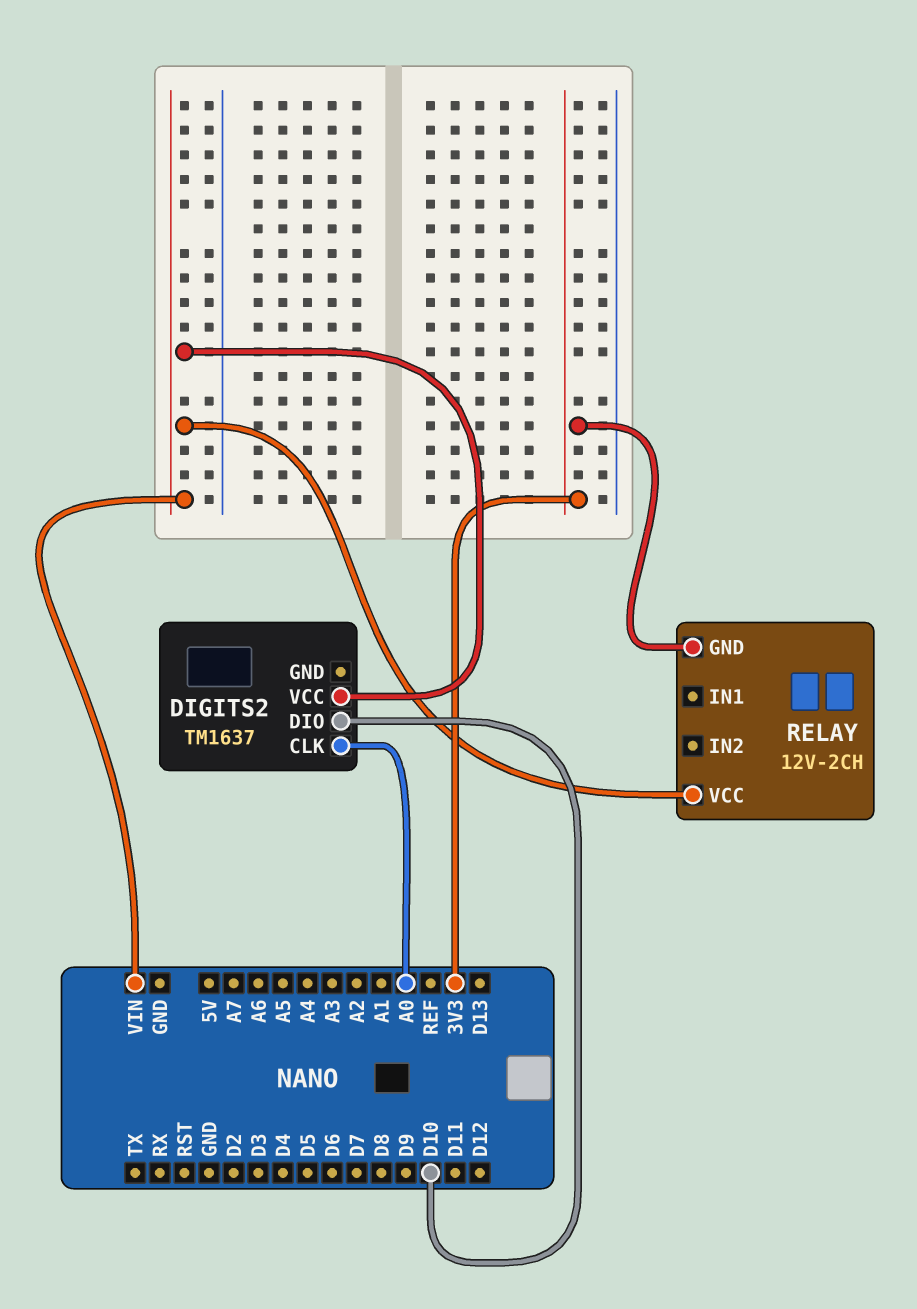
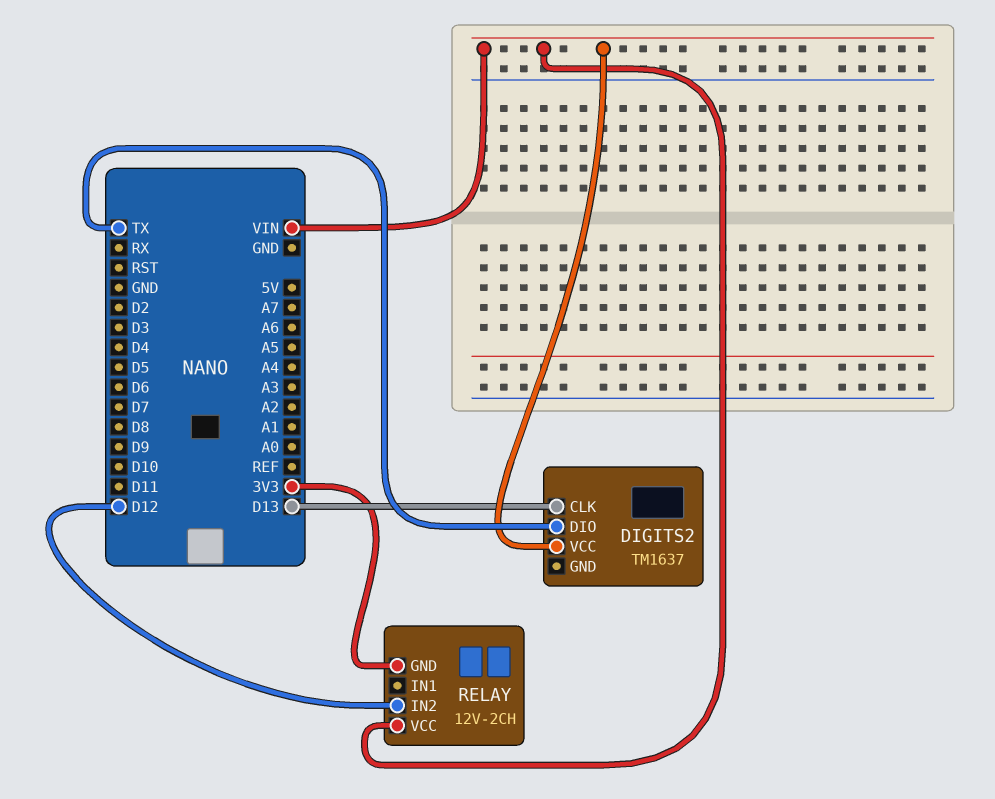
DIGITS2 pin CLK: A0 -> D13
DIGITS2 pin DIO: D10 -> TX
RELAY pin IN2: none -> D12

